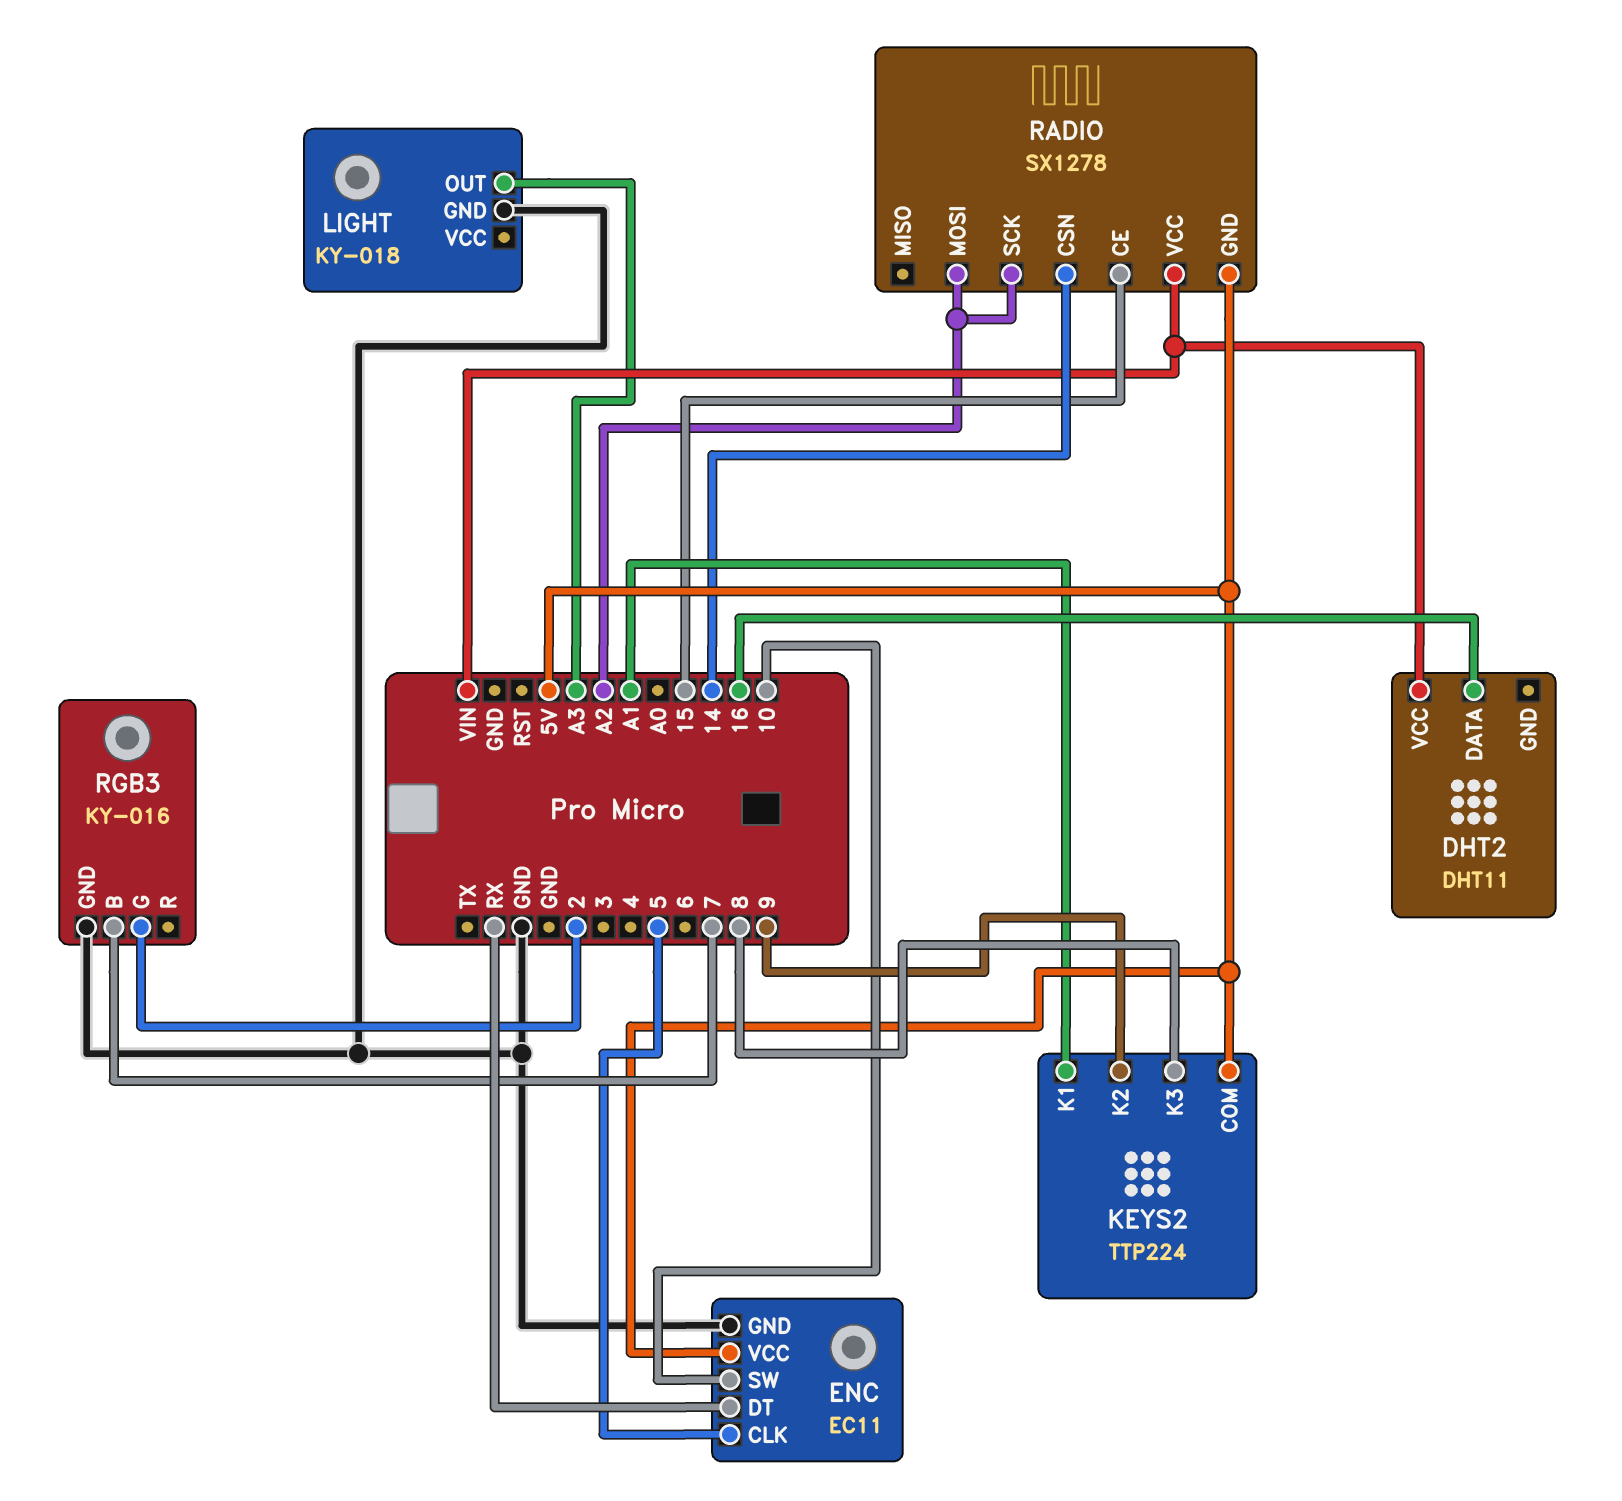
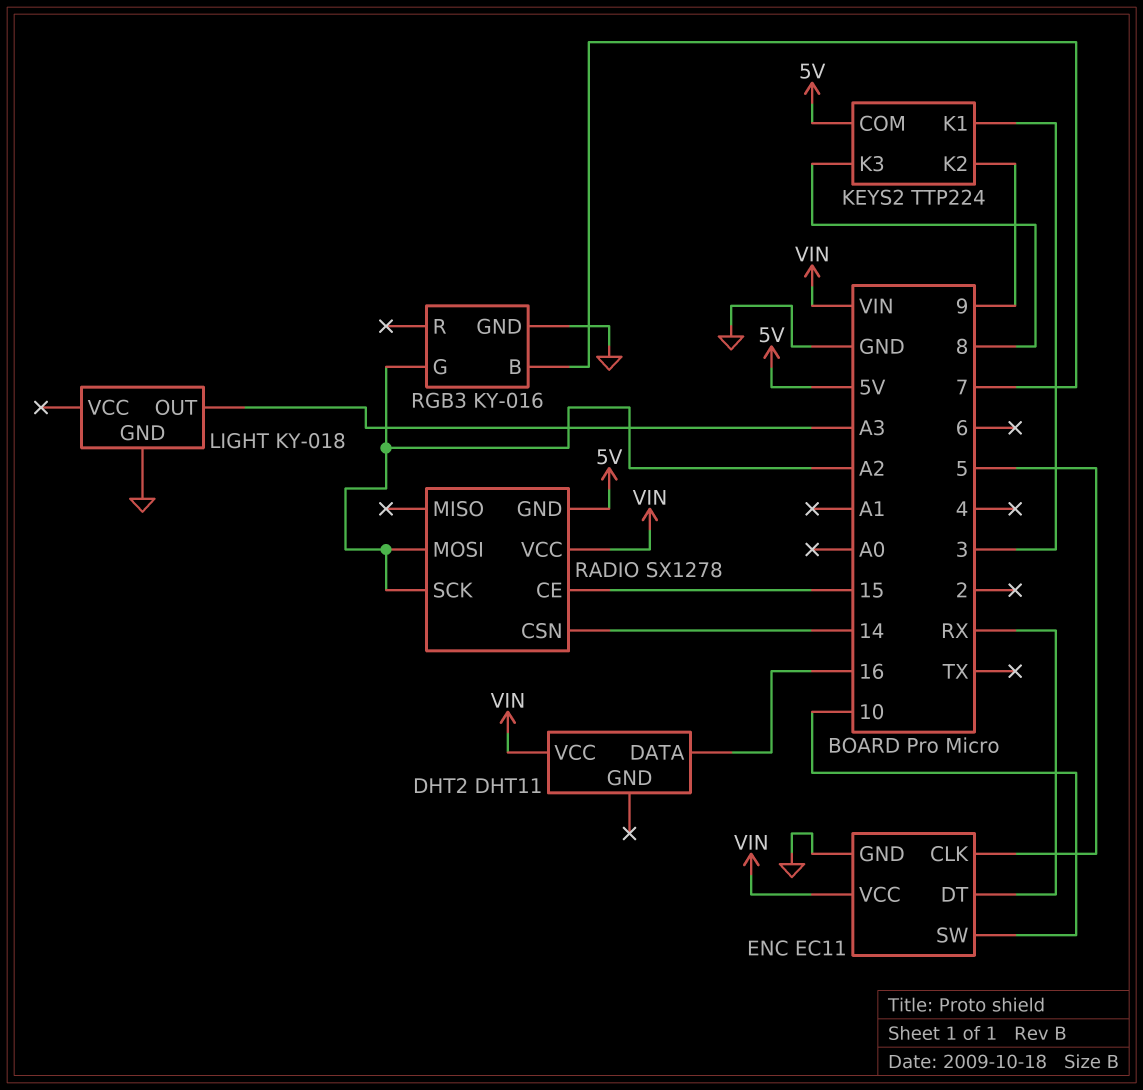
ENC pin VCC: 5V -> VIN
KEYS2 pin K1: A1 -> 3
RGB3 pin G: 2 -> A2

